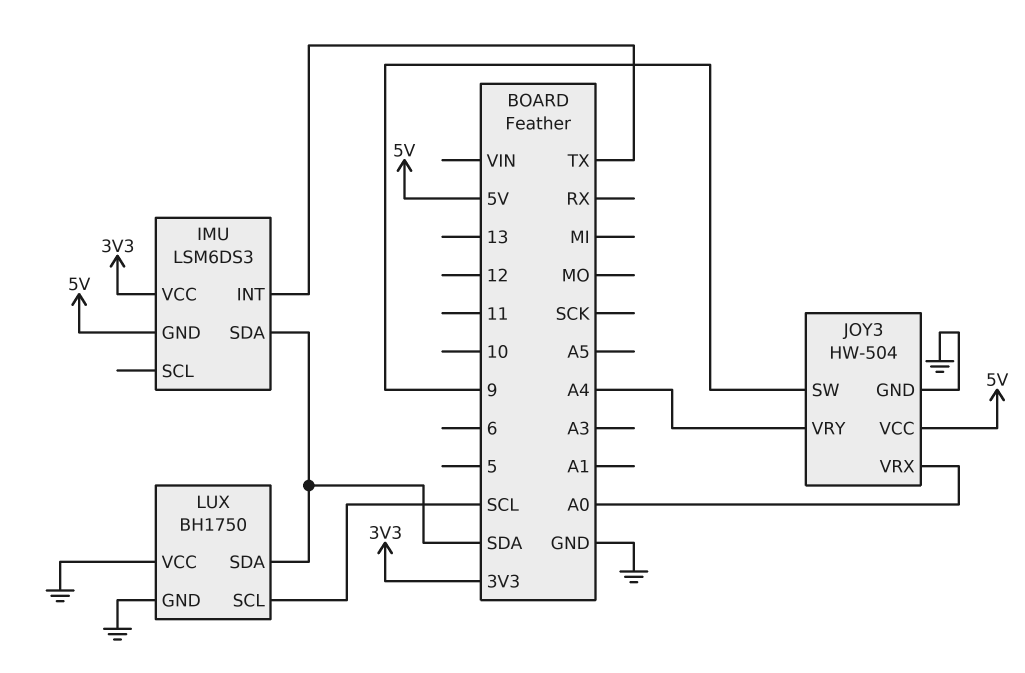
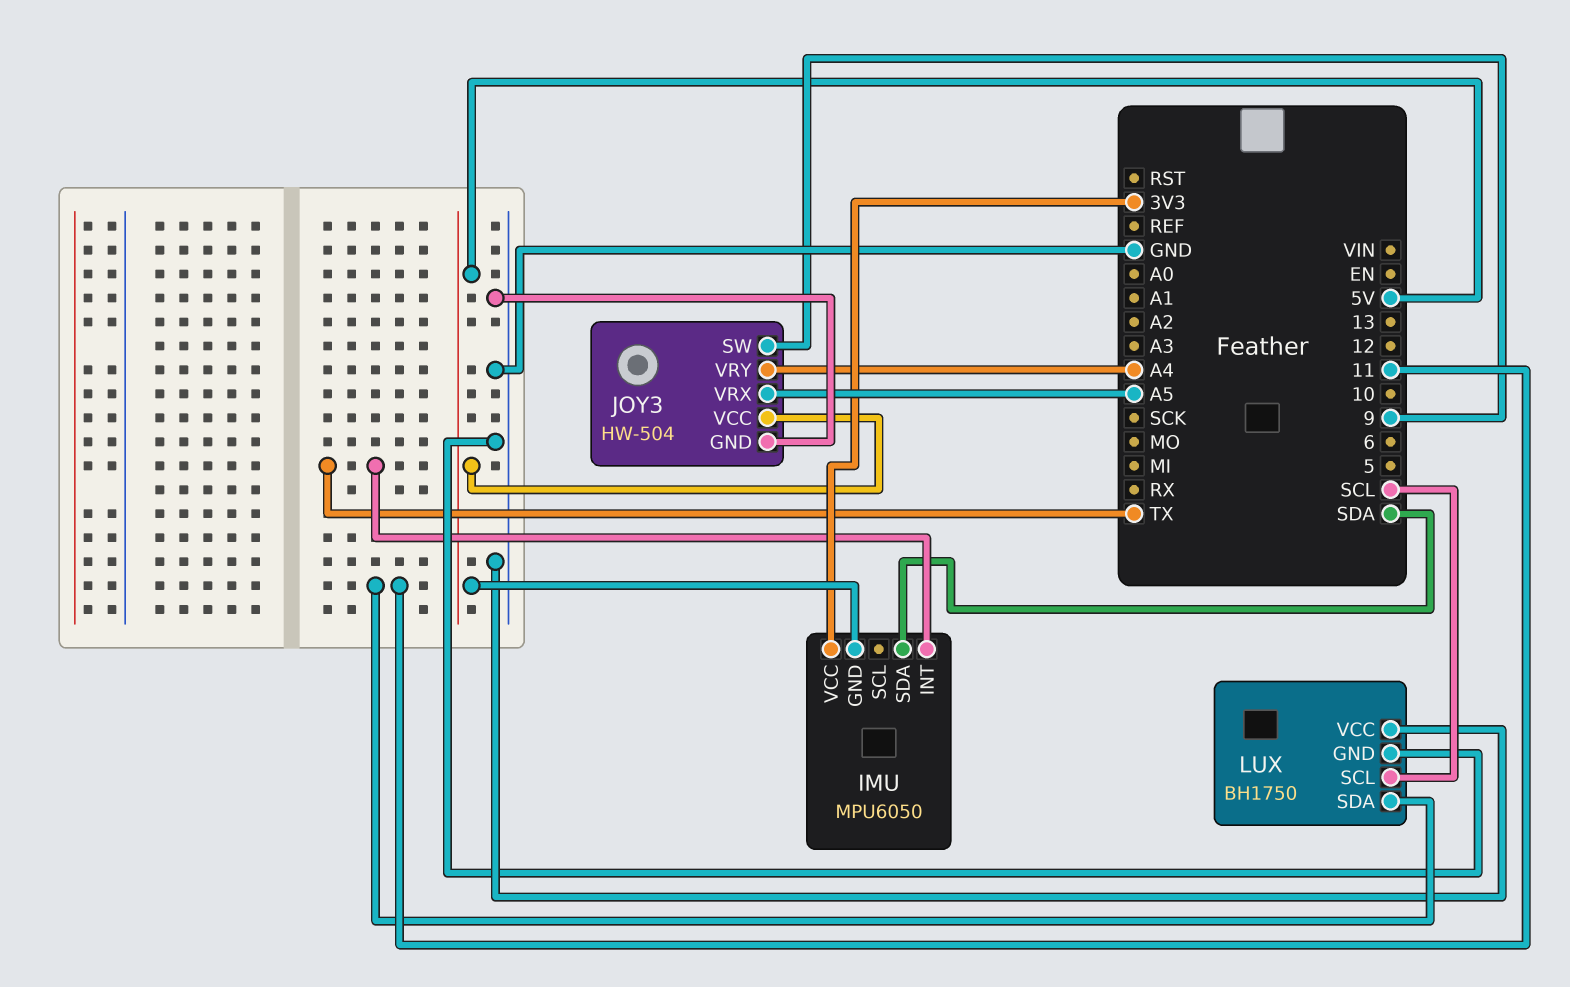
IMU: LSM6DS3 -> MPU6050
JOY3 pin VRX: A0 -> A5
LUX pin SDA: SDA -> 11

